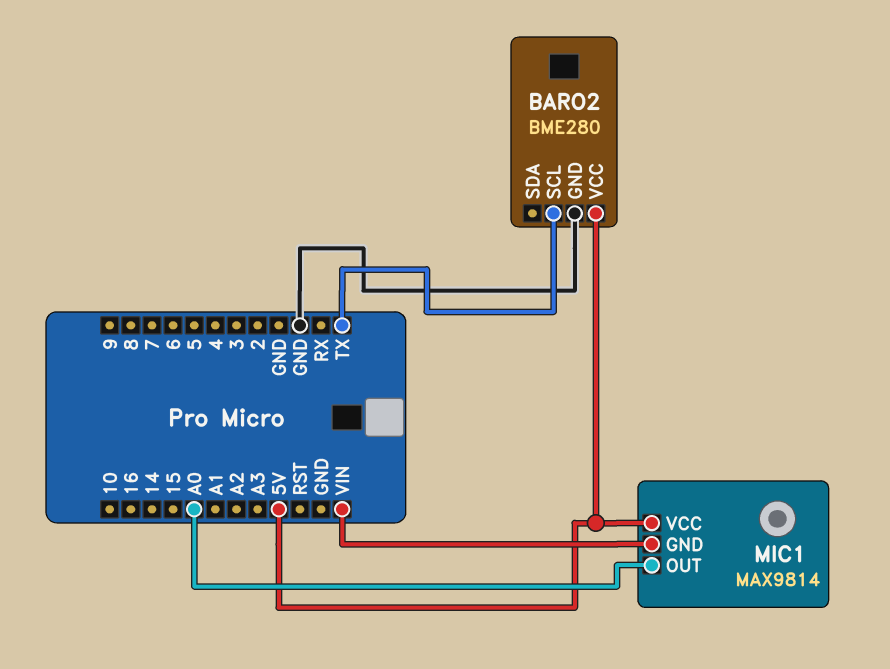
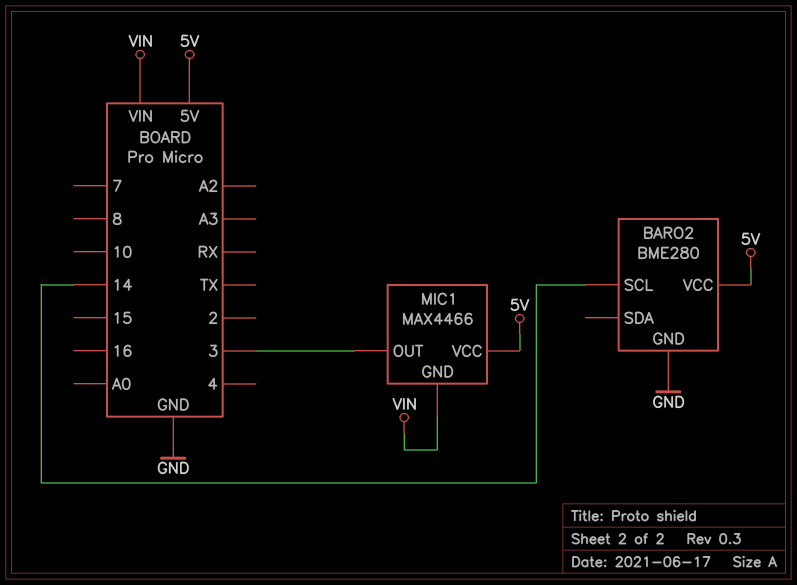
BARO2 pin SCL: TX -> 14
MIC1: MAX9814 -> MAX4466
MIC1 pin OUT: A0 -> 3

